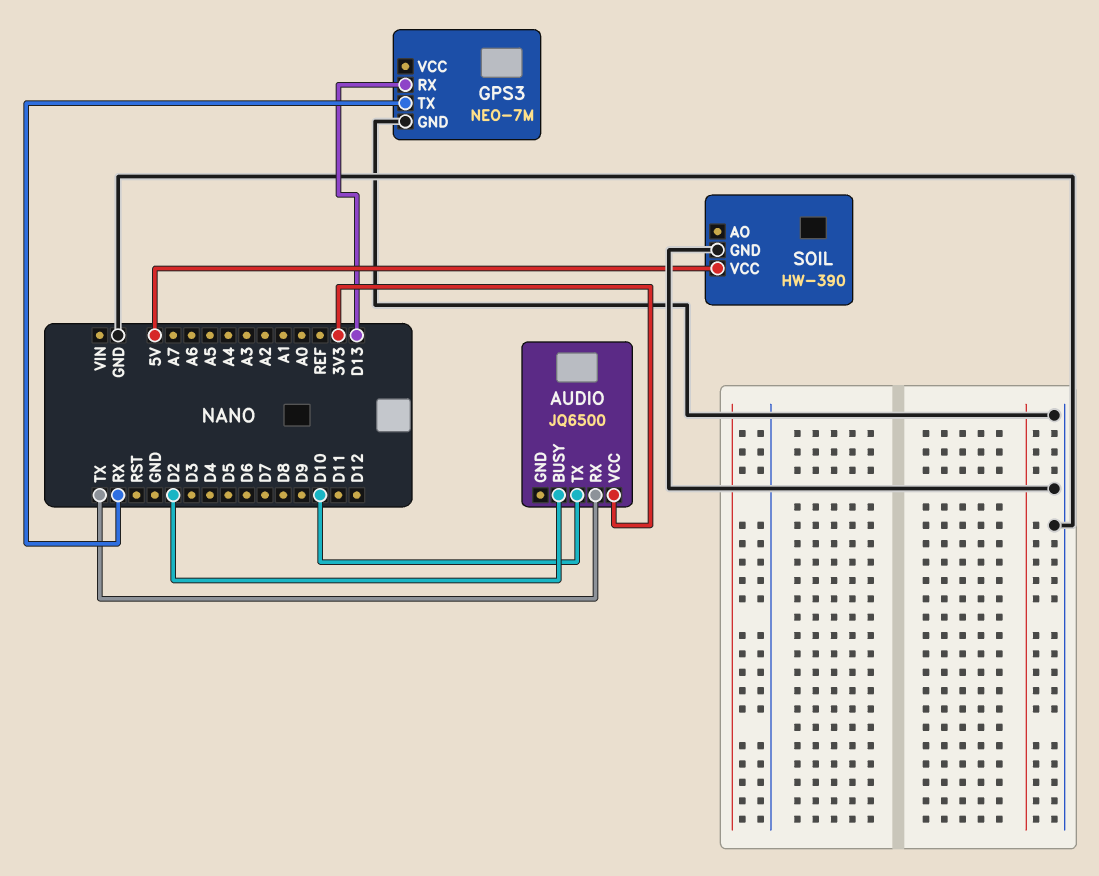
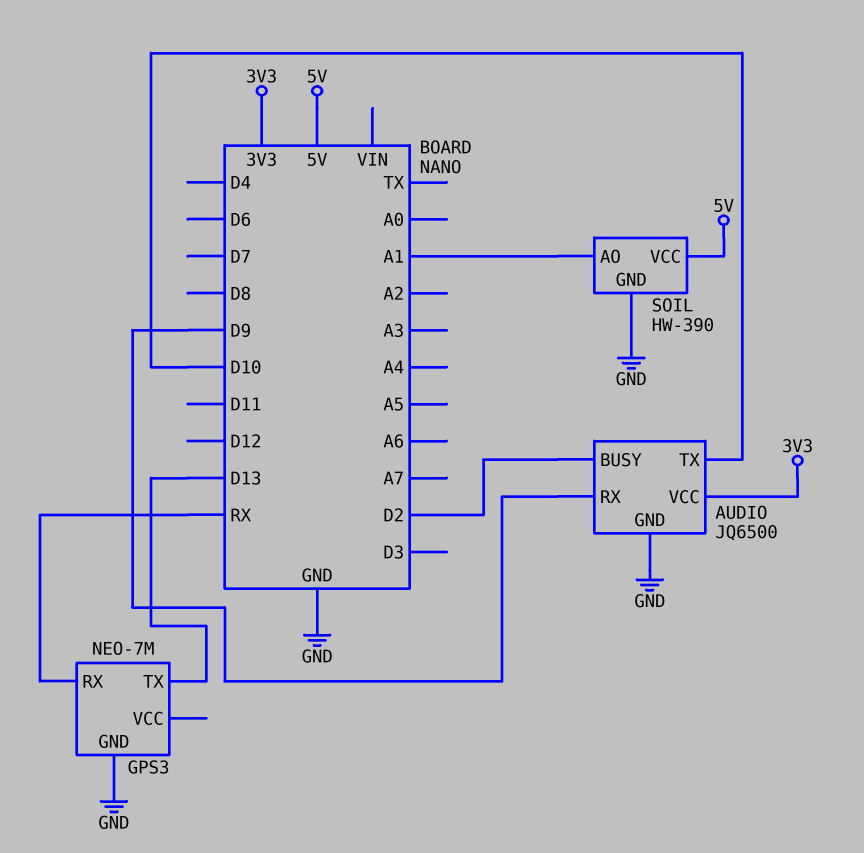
AUDIO pin GND: none -> GND
AUDIO pin RX: TX -> D9
GPS3 pin RX: D13 -> RX
GPS3 pin TX: RX -> D13
SOIL pin AO: none -> A1

